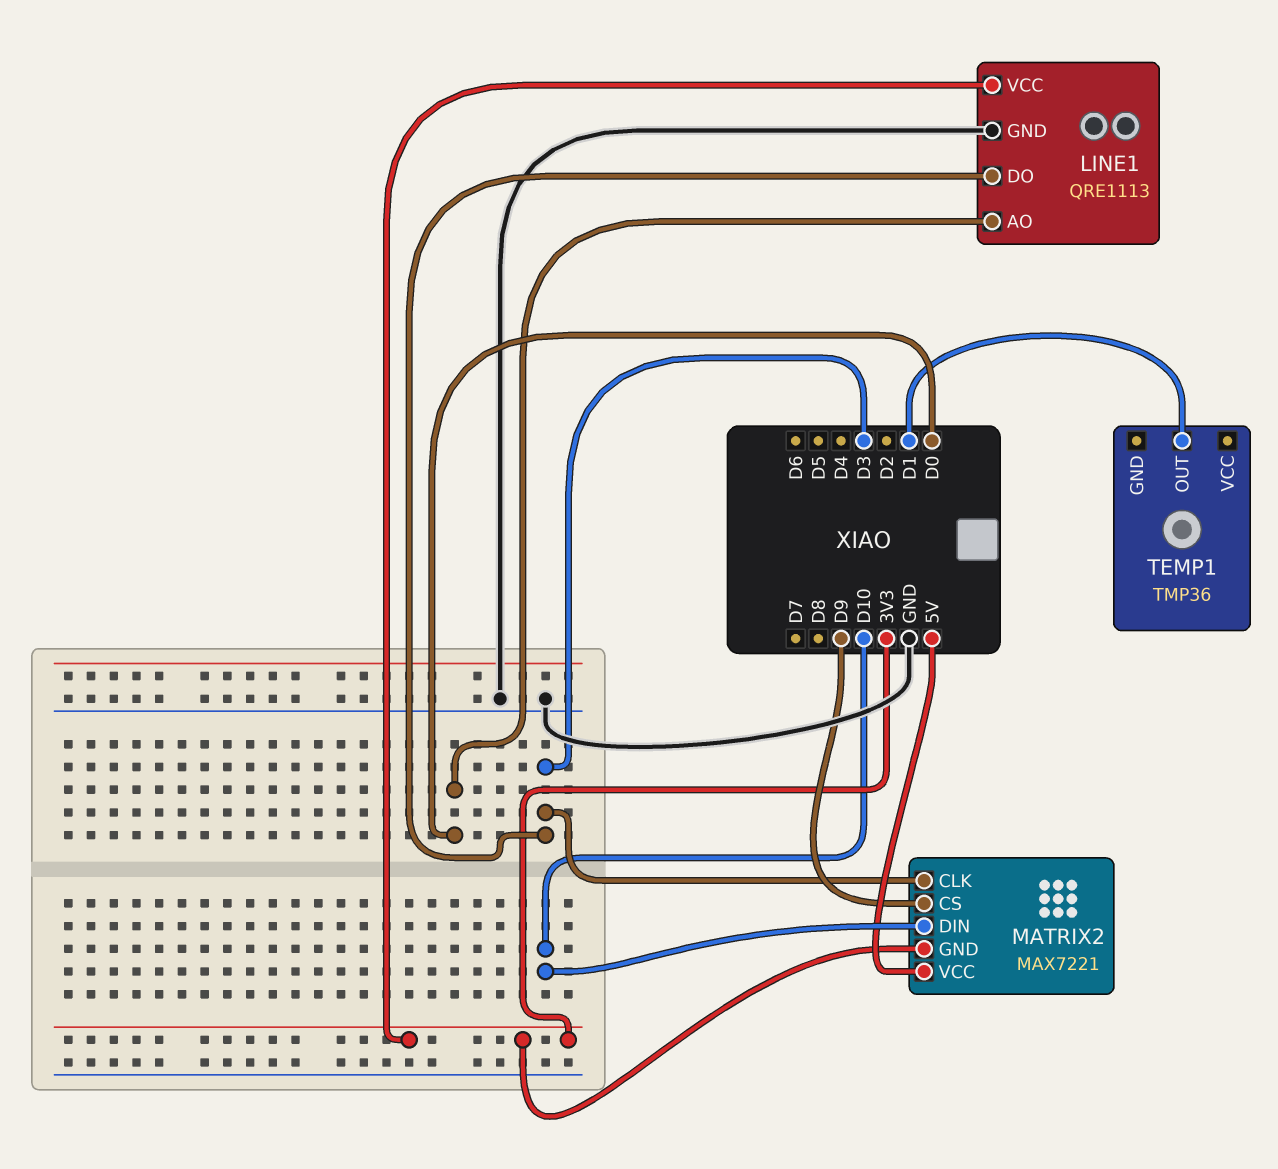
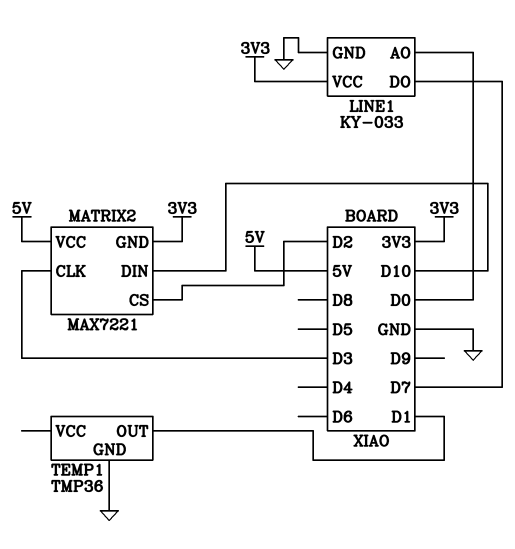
LINE1: QRE1113 -> KY-033
LINE1 pin DO: D3 -> D7
MATRIX2 pin CS: D9 -> D2
TEMP1 pin GND: none -> GND

